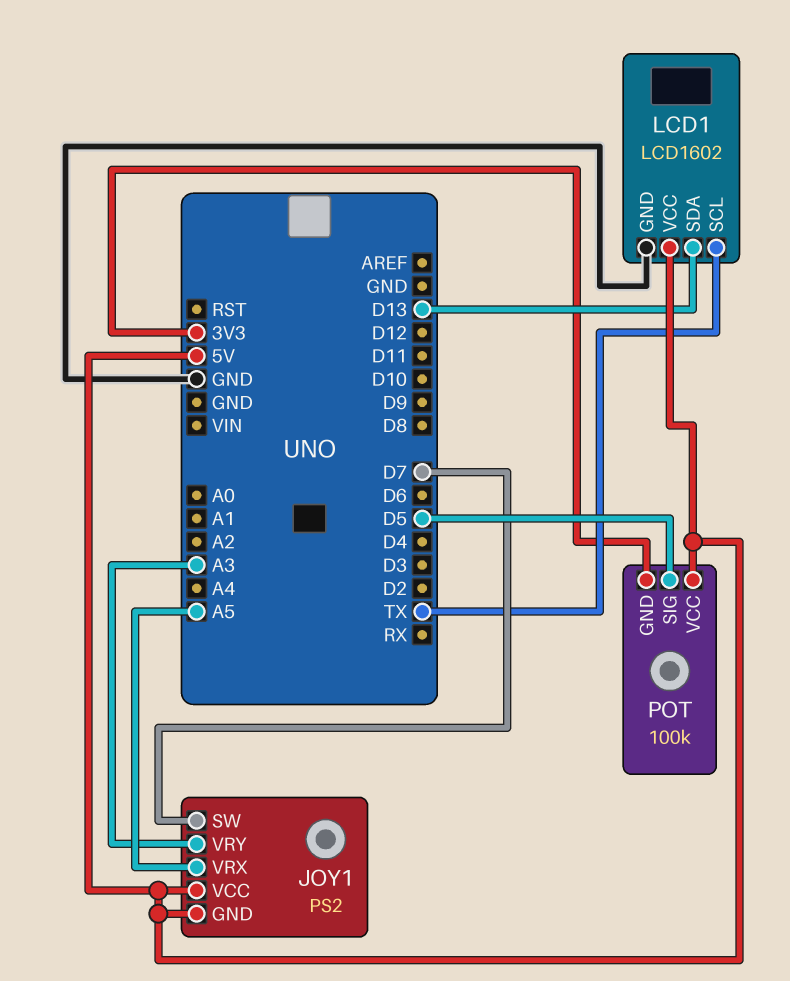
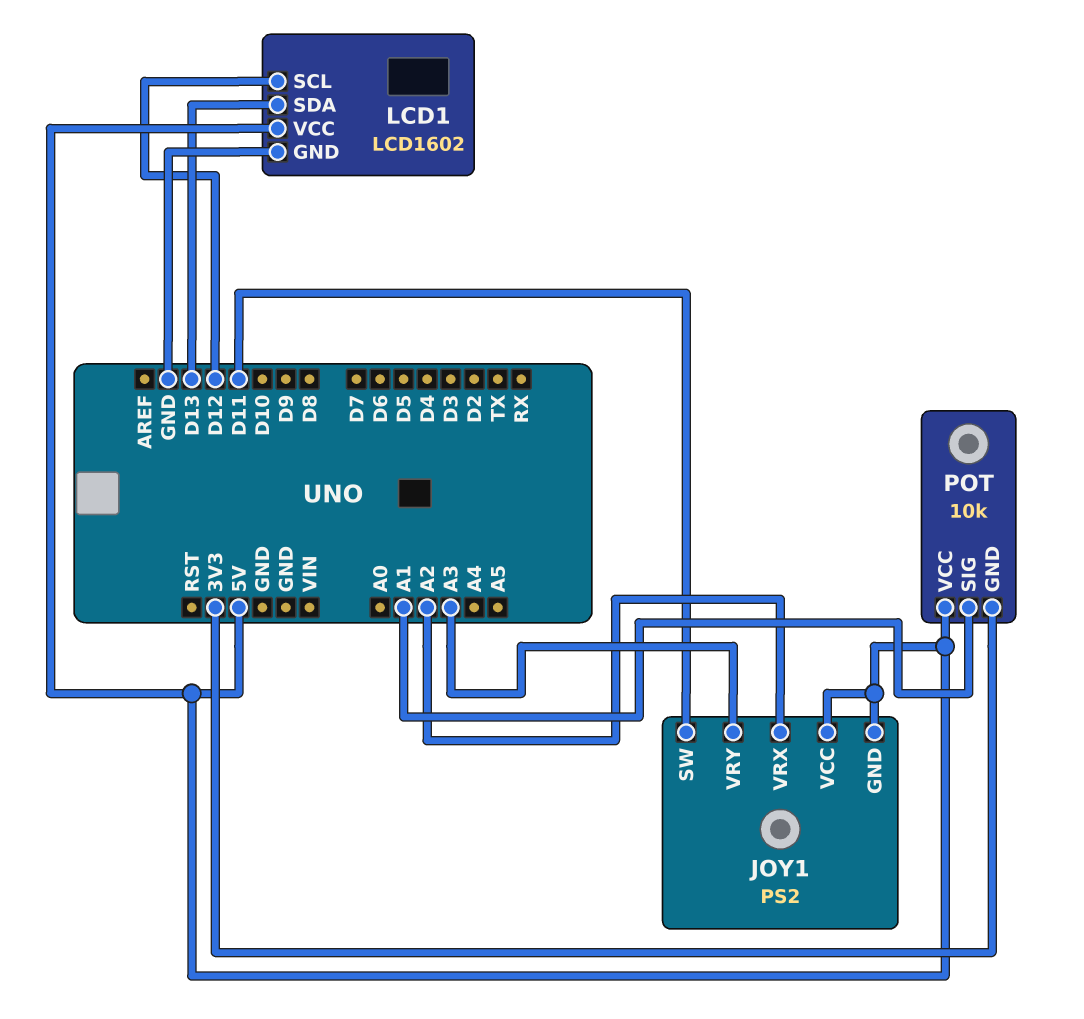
JOY1 pin SW: D7 -> D11
JOY1 pin VRX: A5 -> A2
LCD1 pin SCL: TX -> D12
POT: 100k -> 10k
POT pin SIG: D5 -> A1

